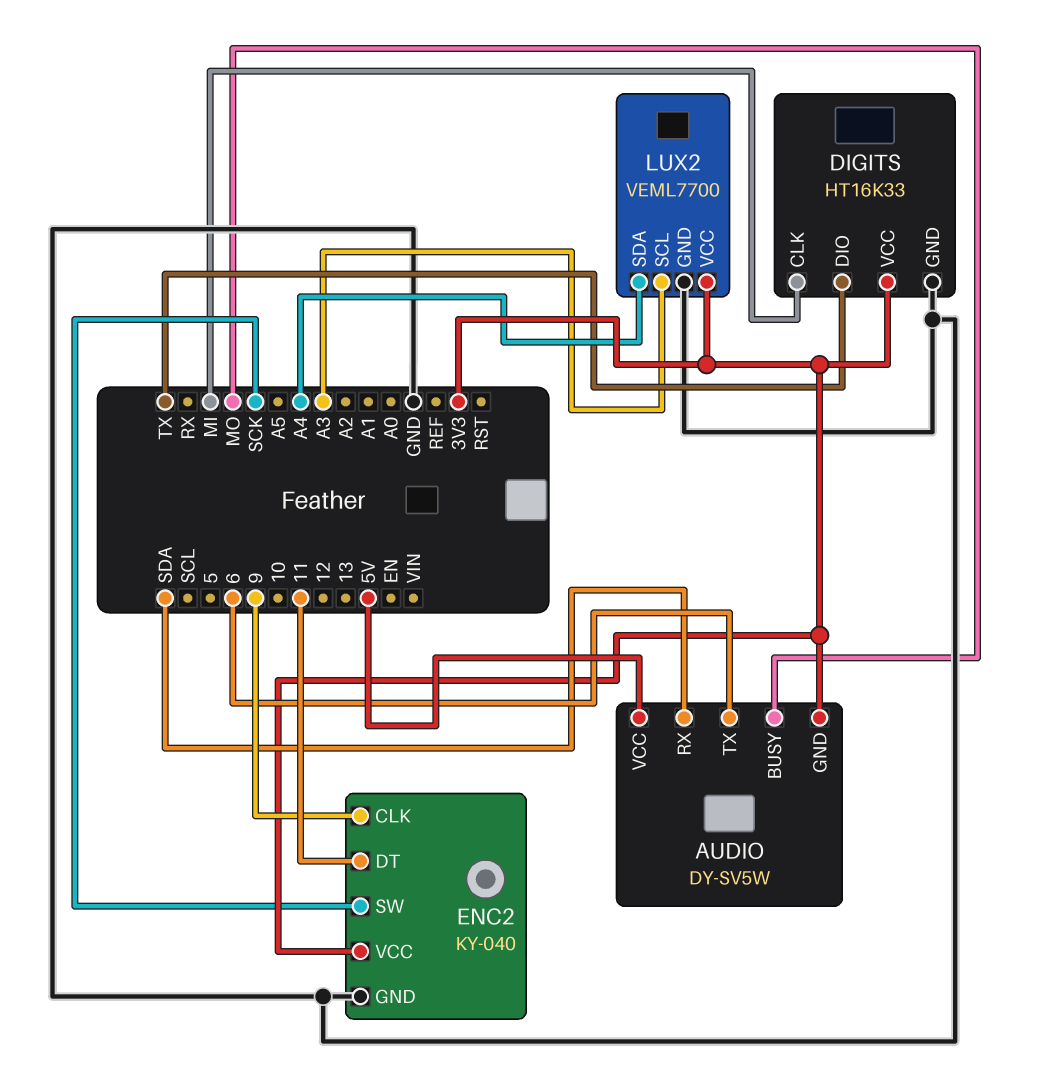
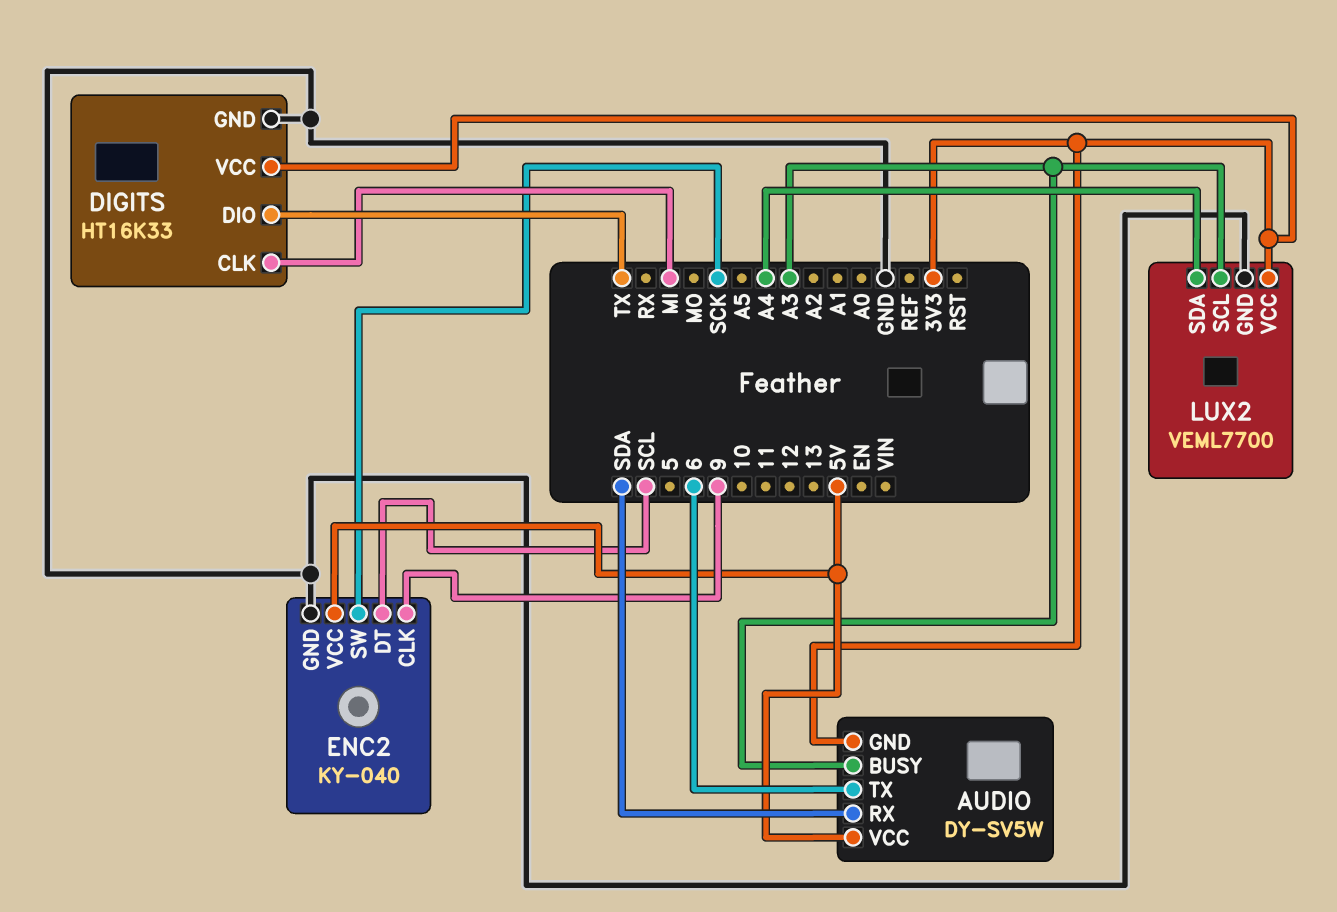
AUDIO pin BUSY: MO -> A3
ENC2 pin DT: 11 -> SCL
ENC2 pin VCC: 3V3 -> 5V

